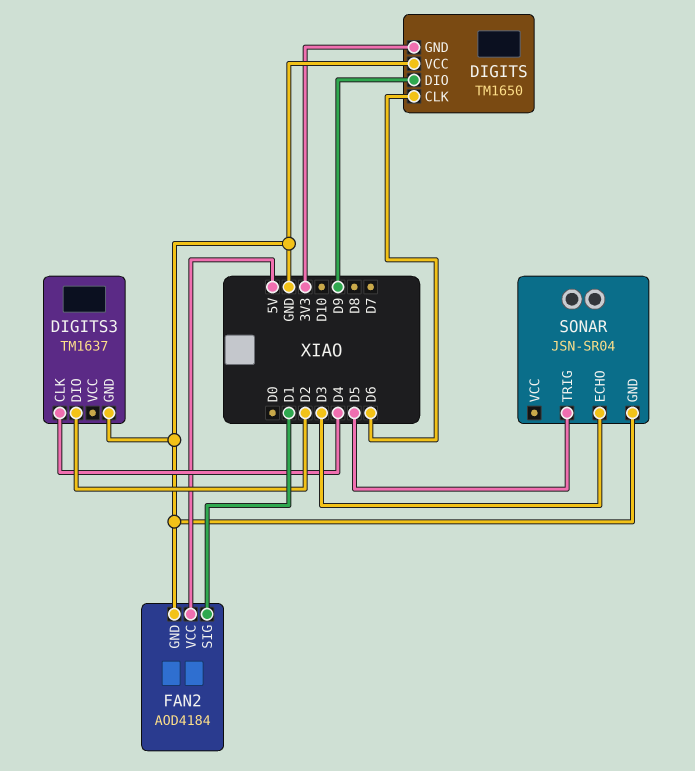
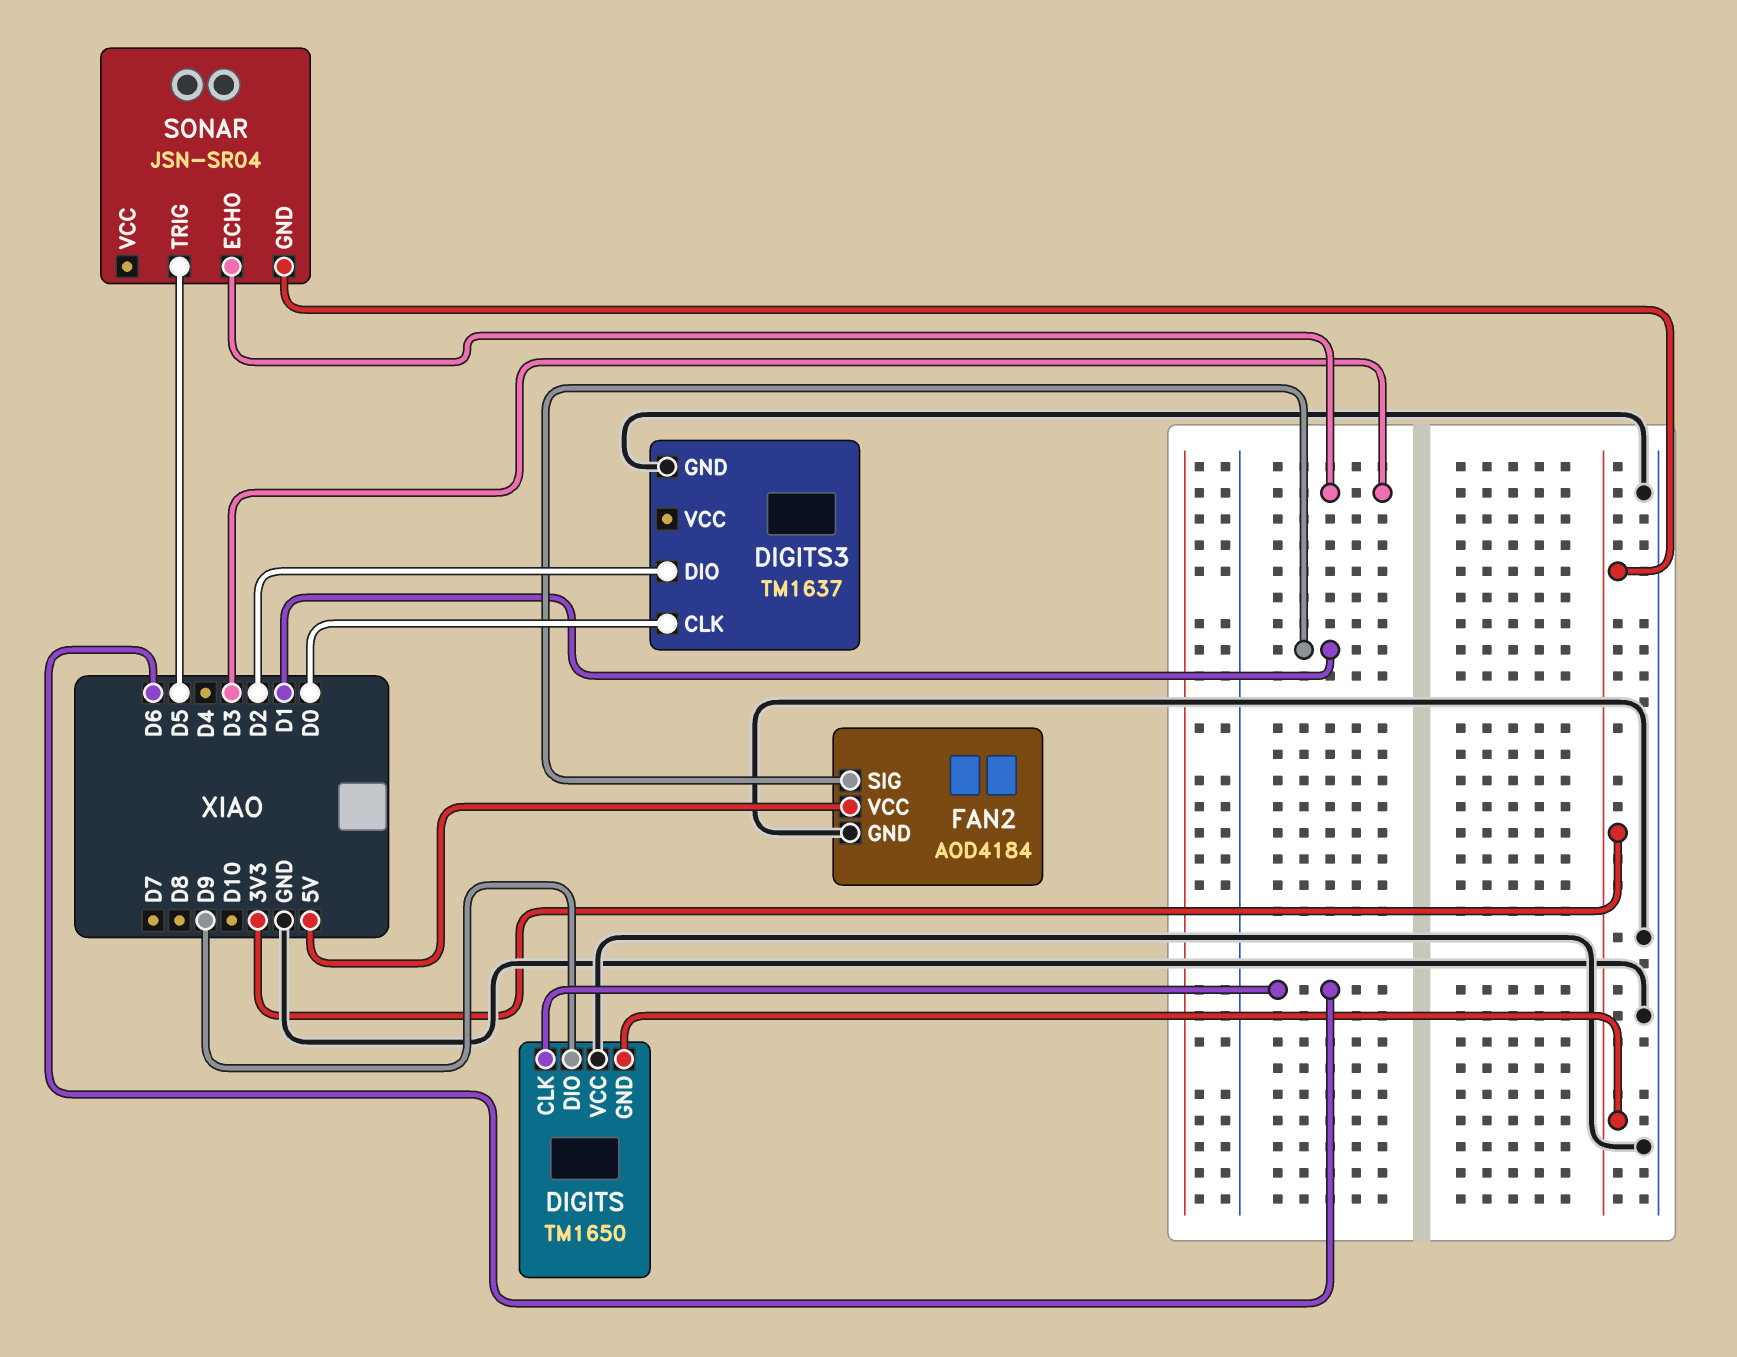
DIGITS3 pin CLK: D4 -> D0
SONAR pin GND: GND -> 3V3

